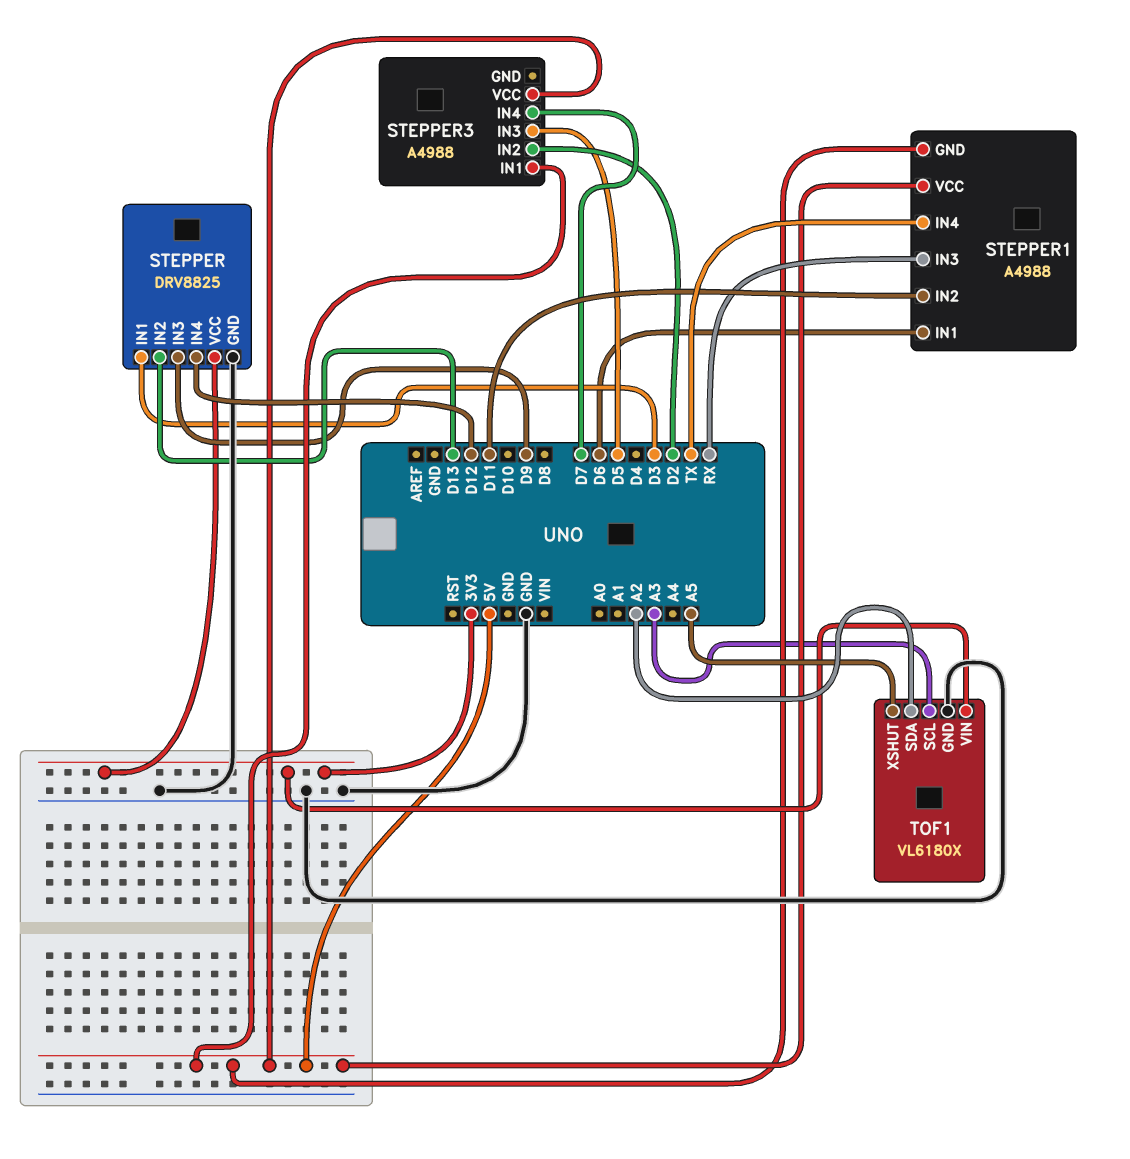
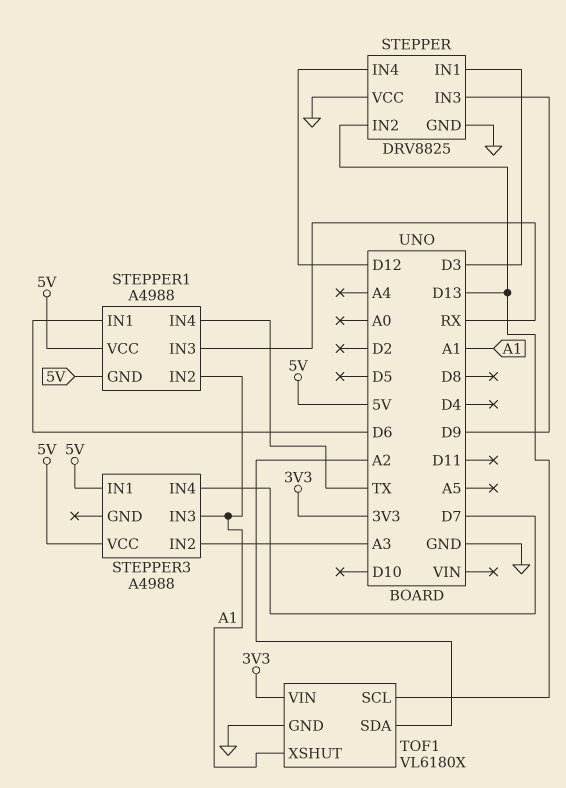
STEPPER pin VCC: 3V3 -> GND
STEPPER1 pin IN2: D11 -> A1
STEPPER3 pin IN2: D2 -> A3
STEPPER3 pin IN3: D5 -> A1
TOF1 pin SCL: A3 -> D13
TOF1 pin XSHUT: A5 -> A1

